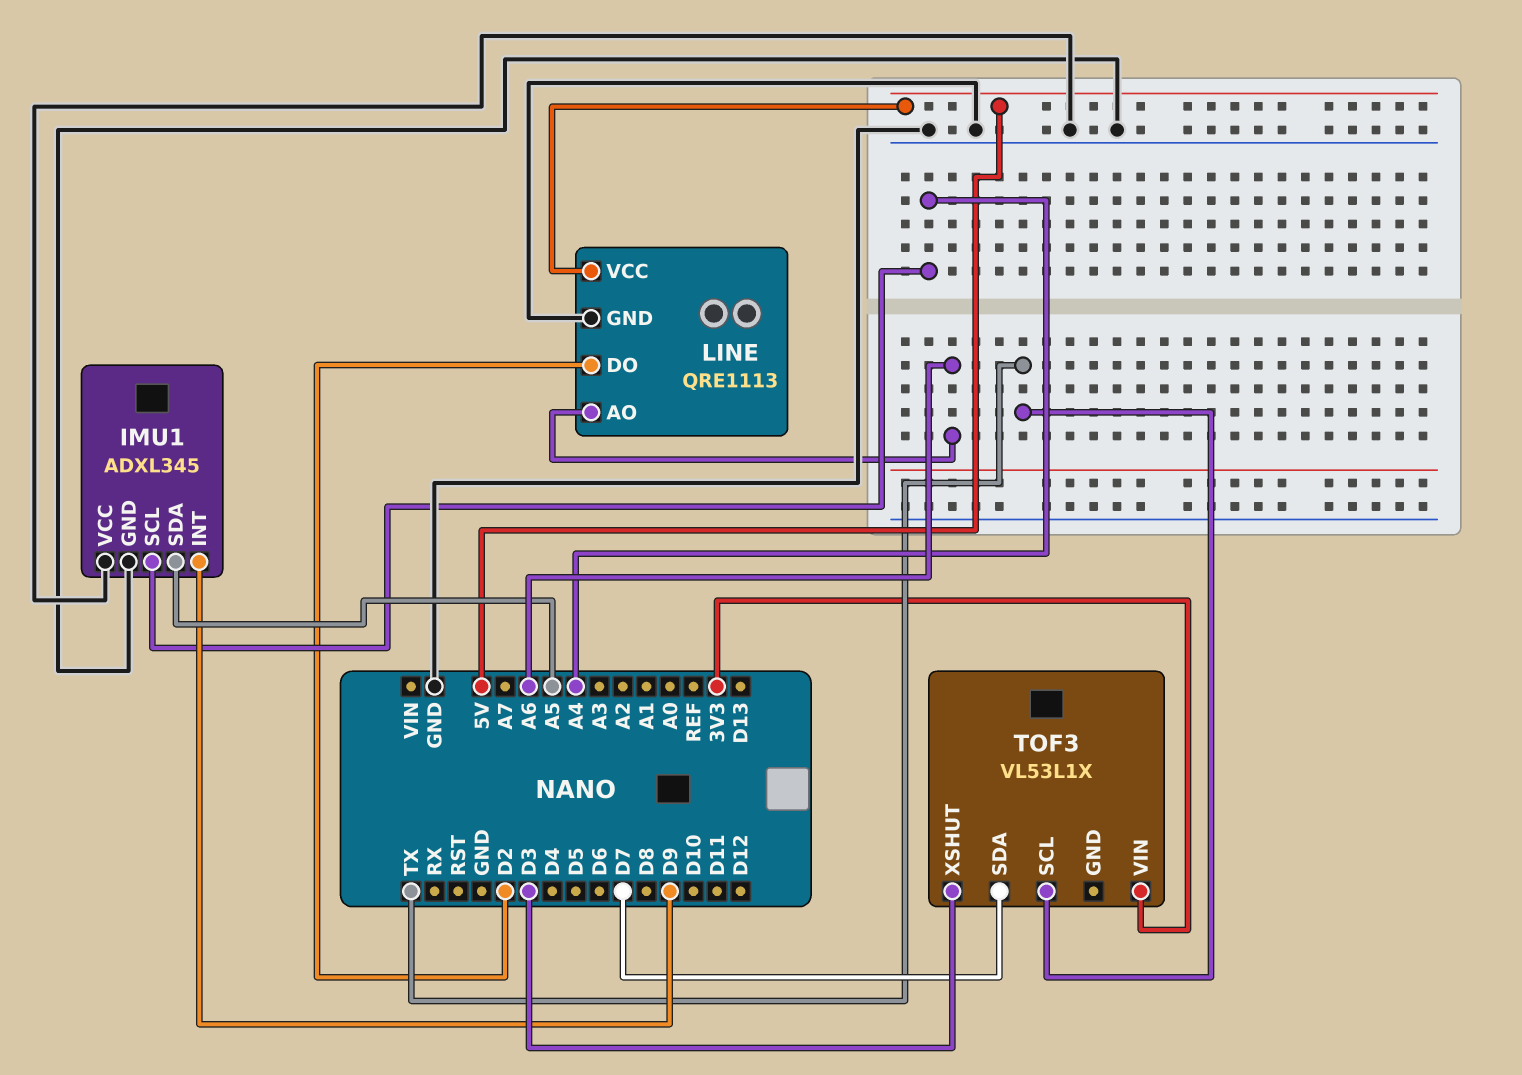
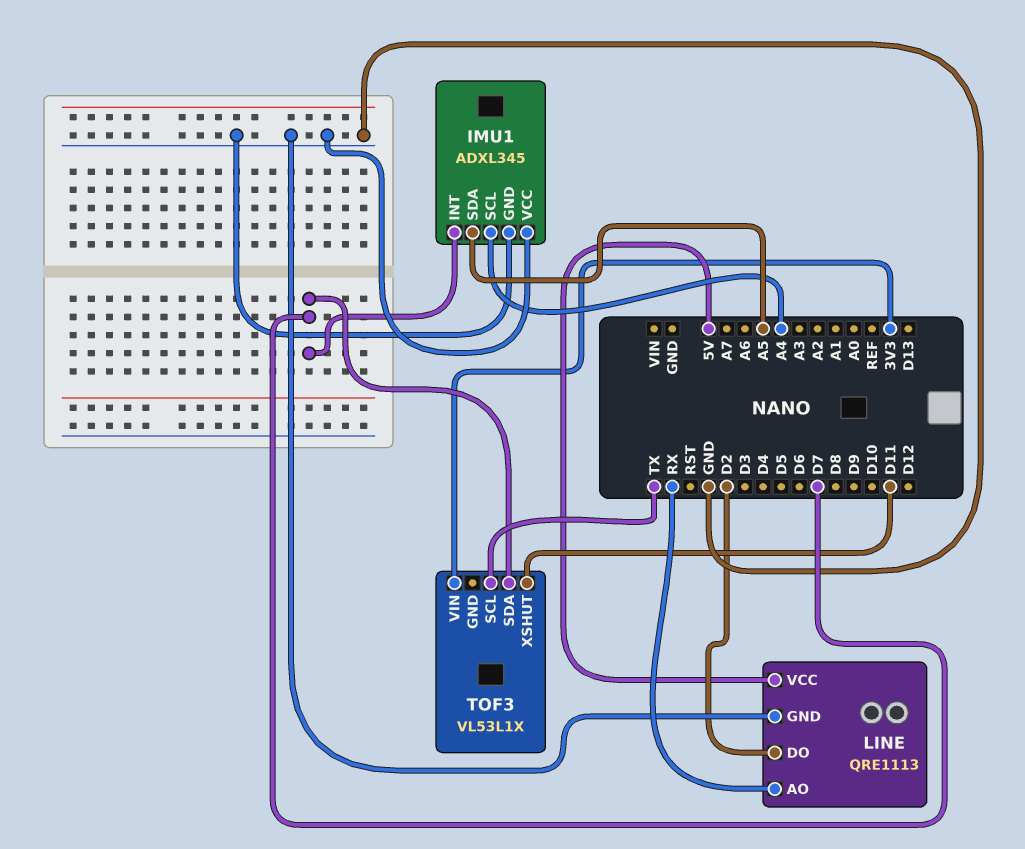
IMU1 pin INT: D9 -> D7
LINE pin AO: A6 -> RX
TOF3 pin XSHUT: D3 -> D11

